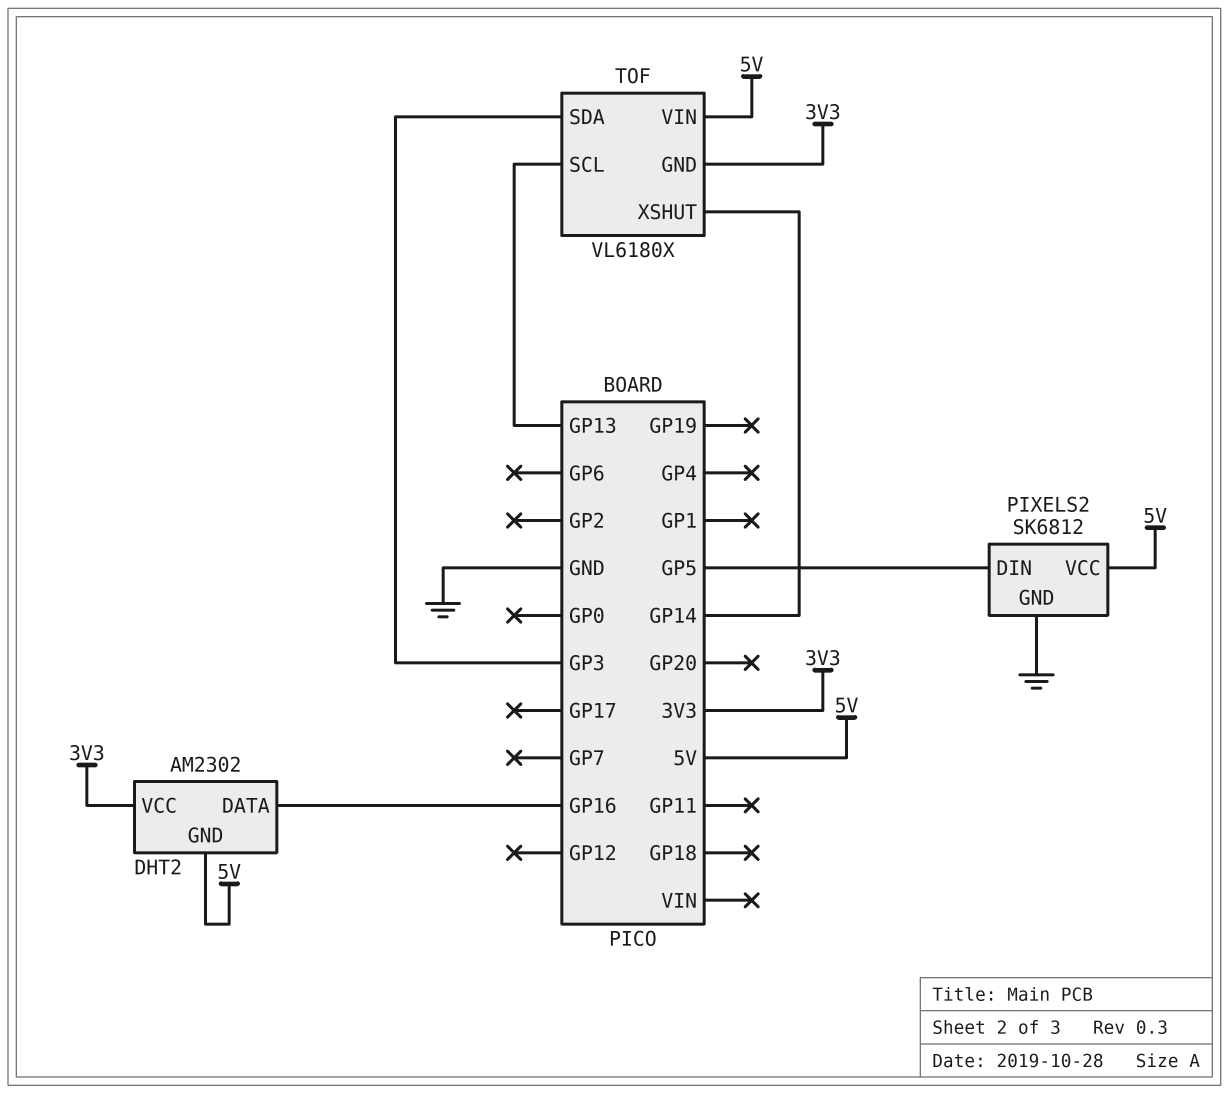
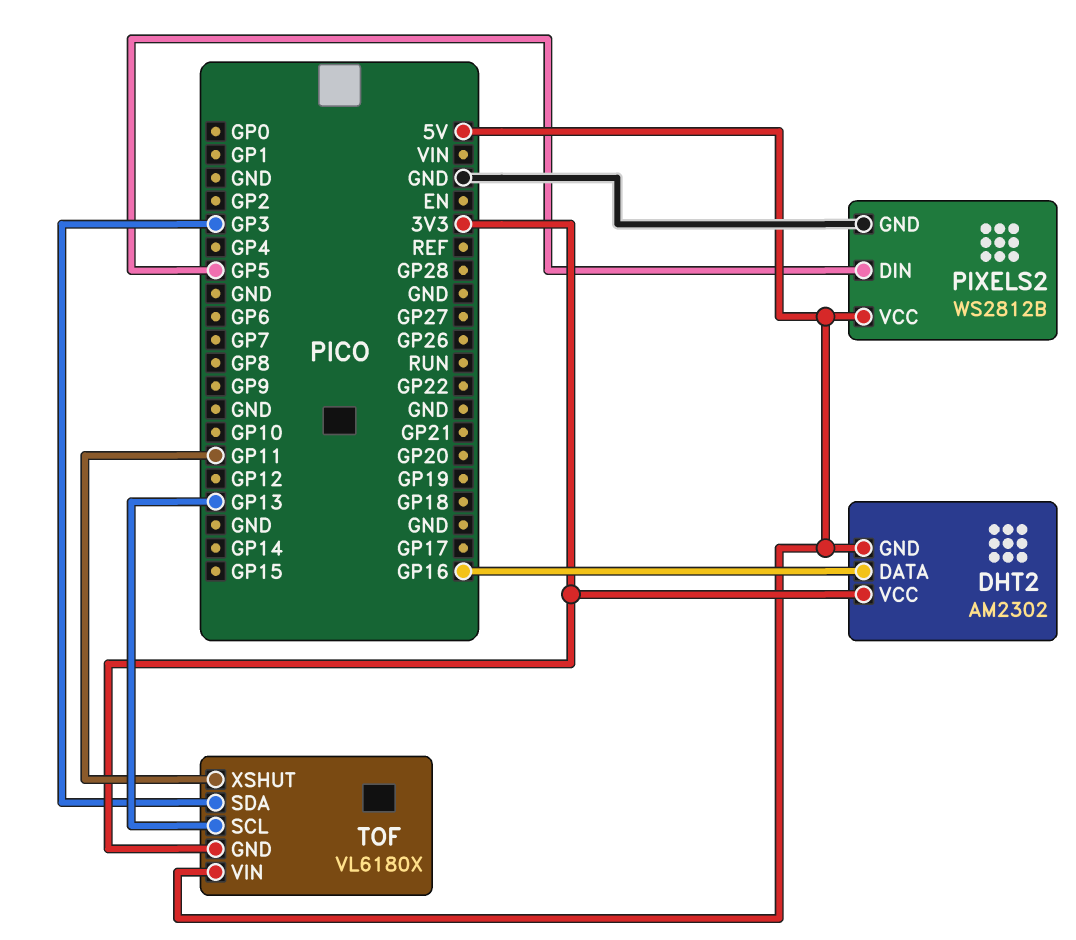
PIXELS2: SK6812 -> WS2812B
TOF pin XSHUT: GP14 -> GP11

